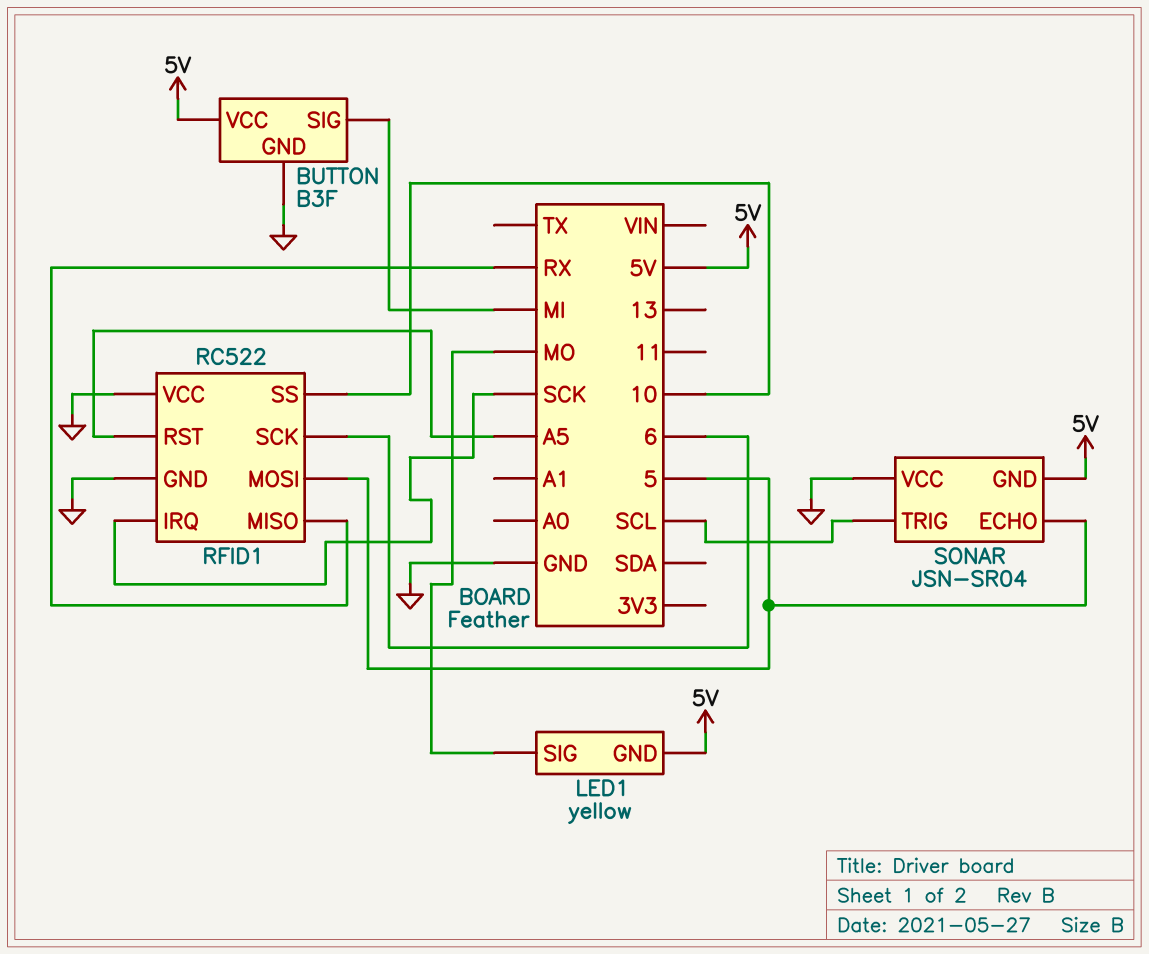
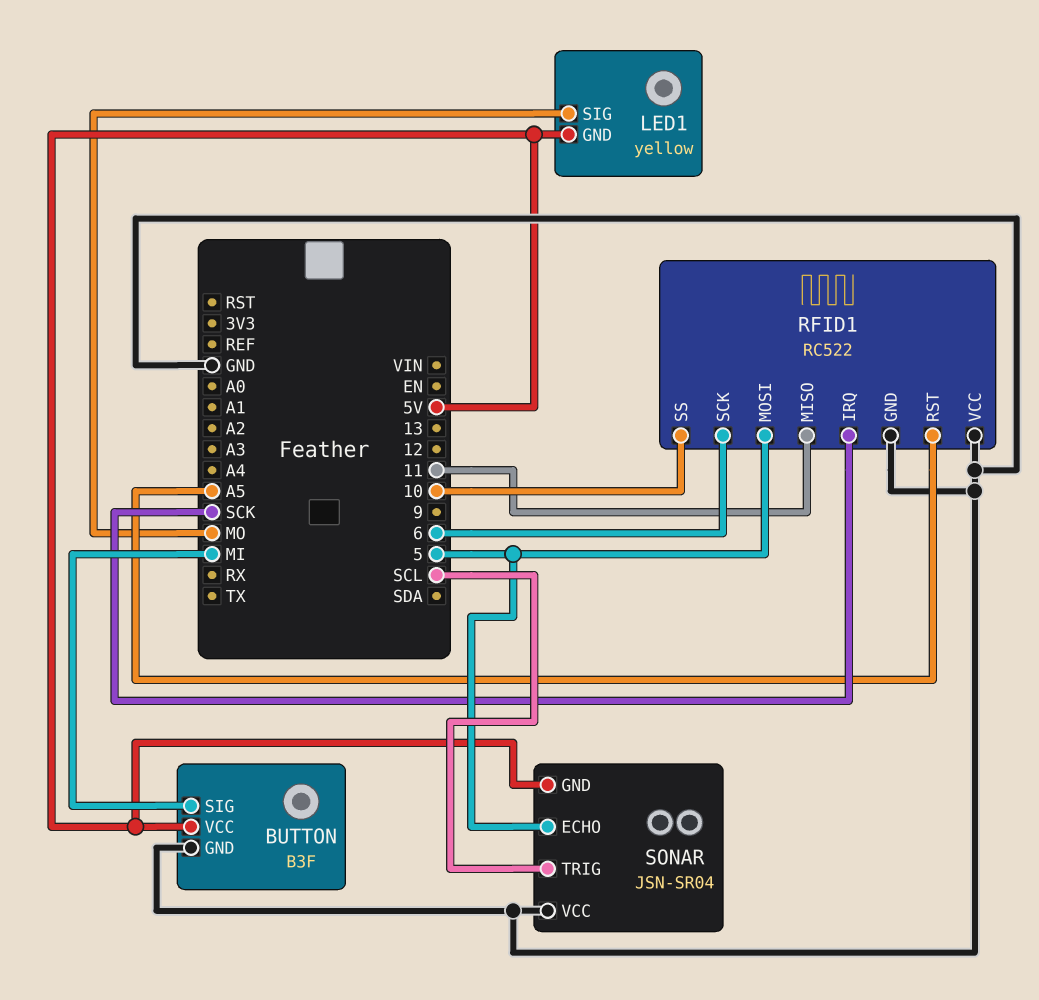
RFID1 pin MISO: RX -> 11

